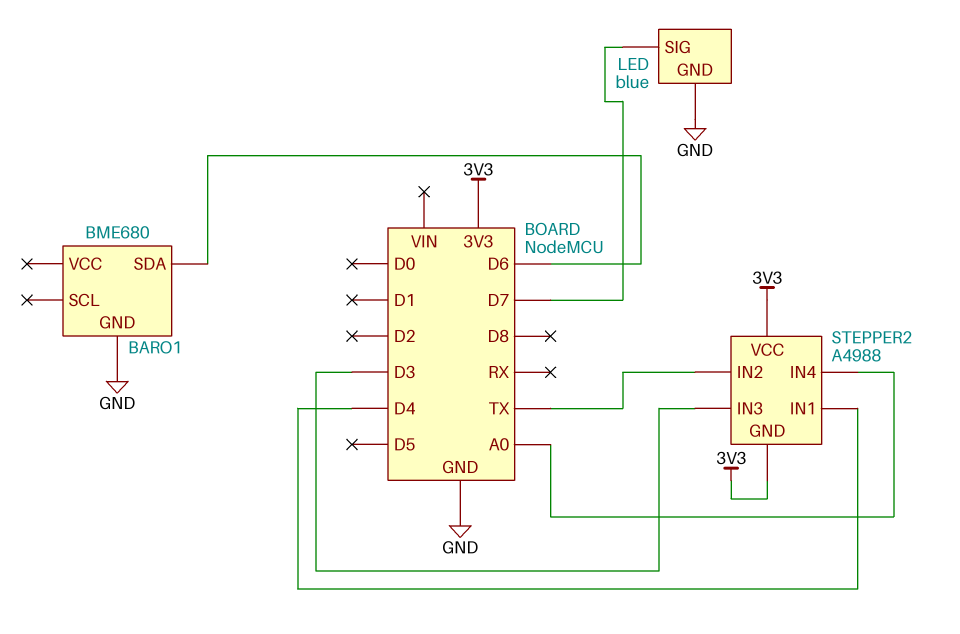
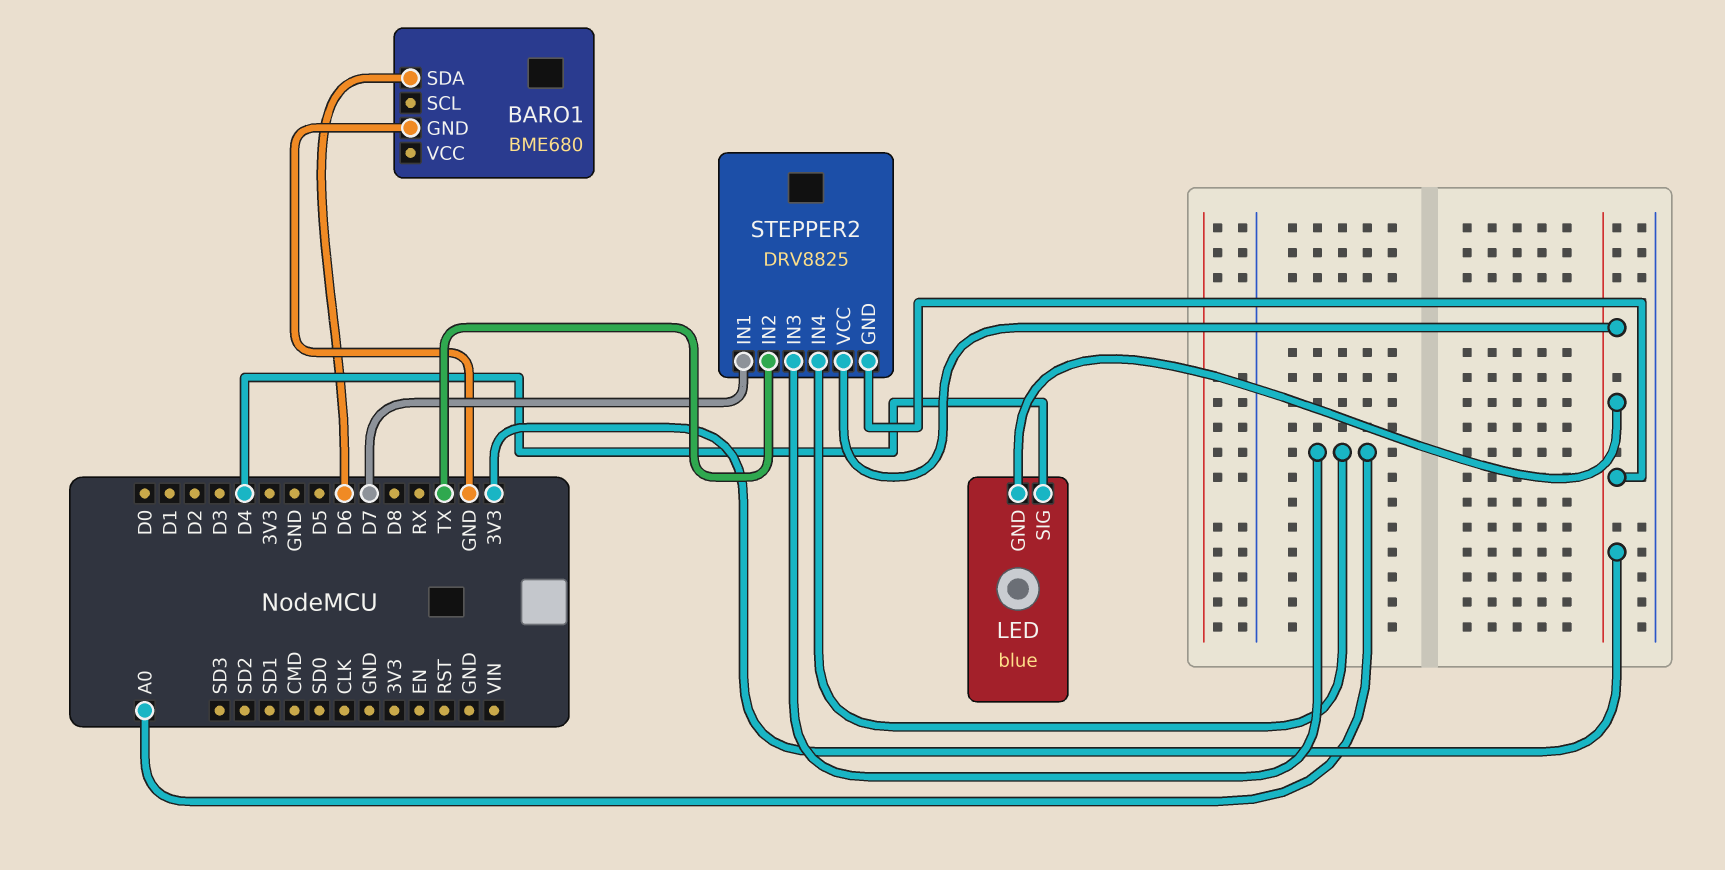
LED pin GND: GND -> 3V3
LED pin SIG: D7 -> D4
STEPPER2: A4988 -> DRV8825
STEPPER2 pin IN1: D4 -> D7
STEPPER2 pin IN3: D3 -> A0

